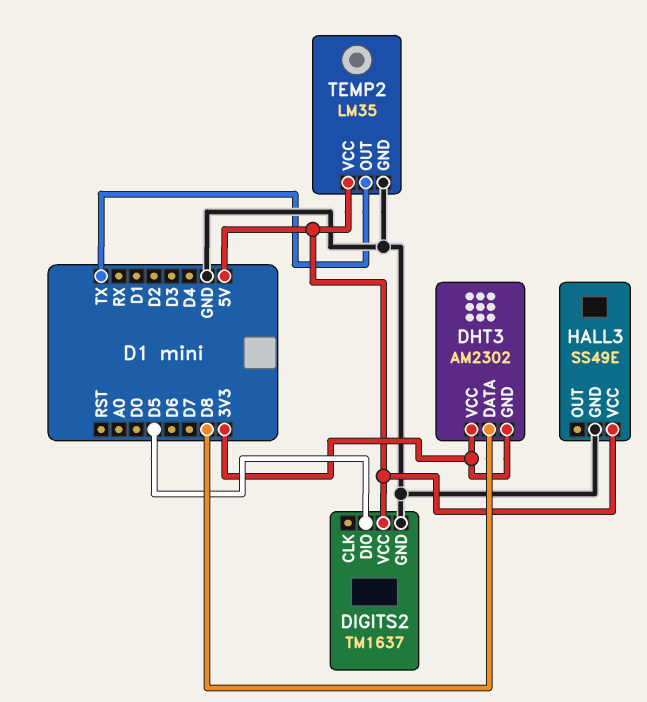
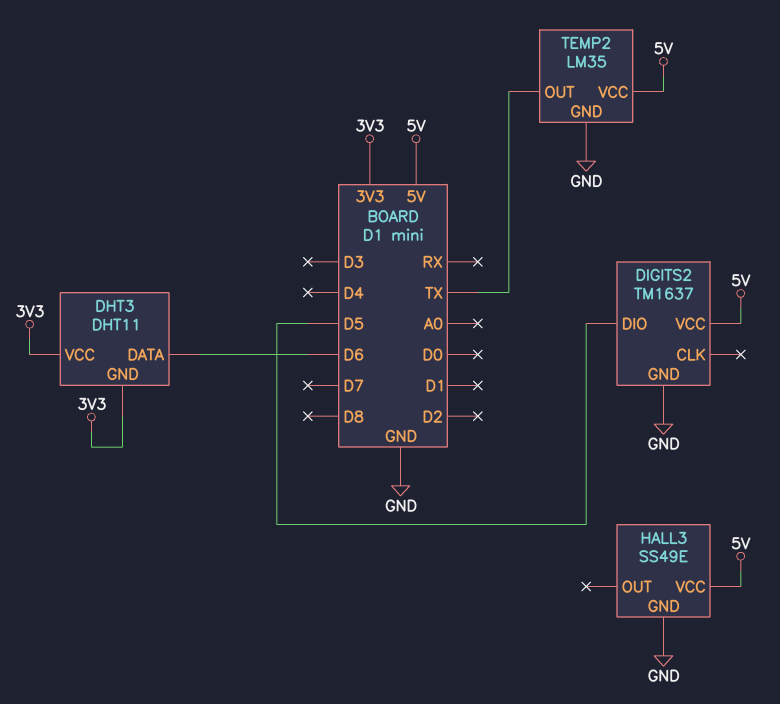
DHT3: AM2302 -> DHT11
DHT3 pin DATA: D8 -> D6

